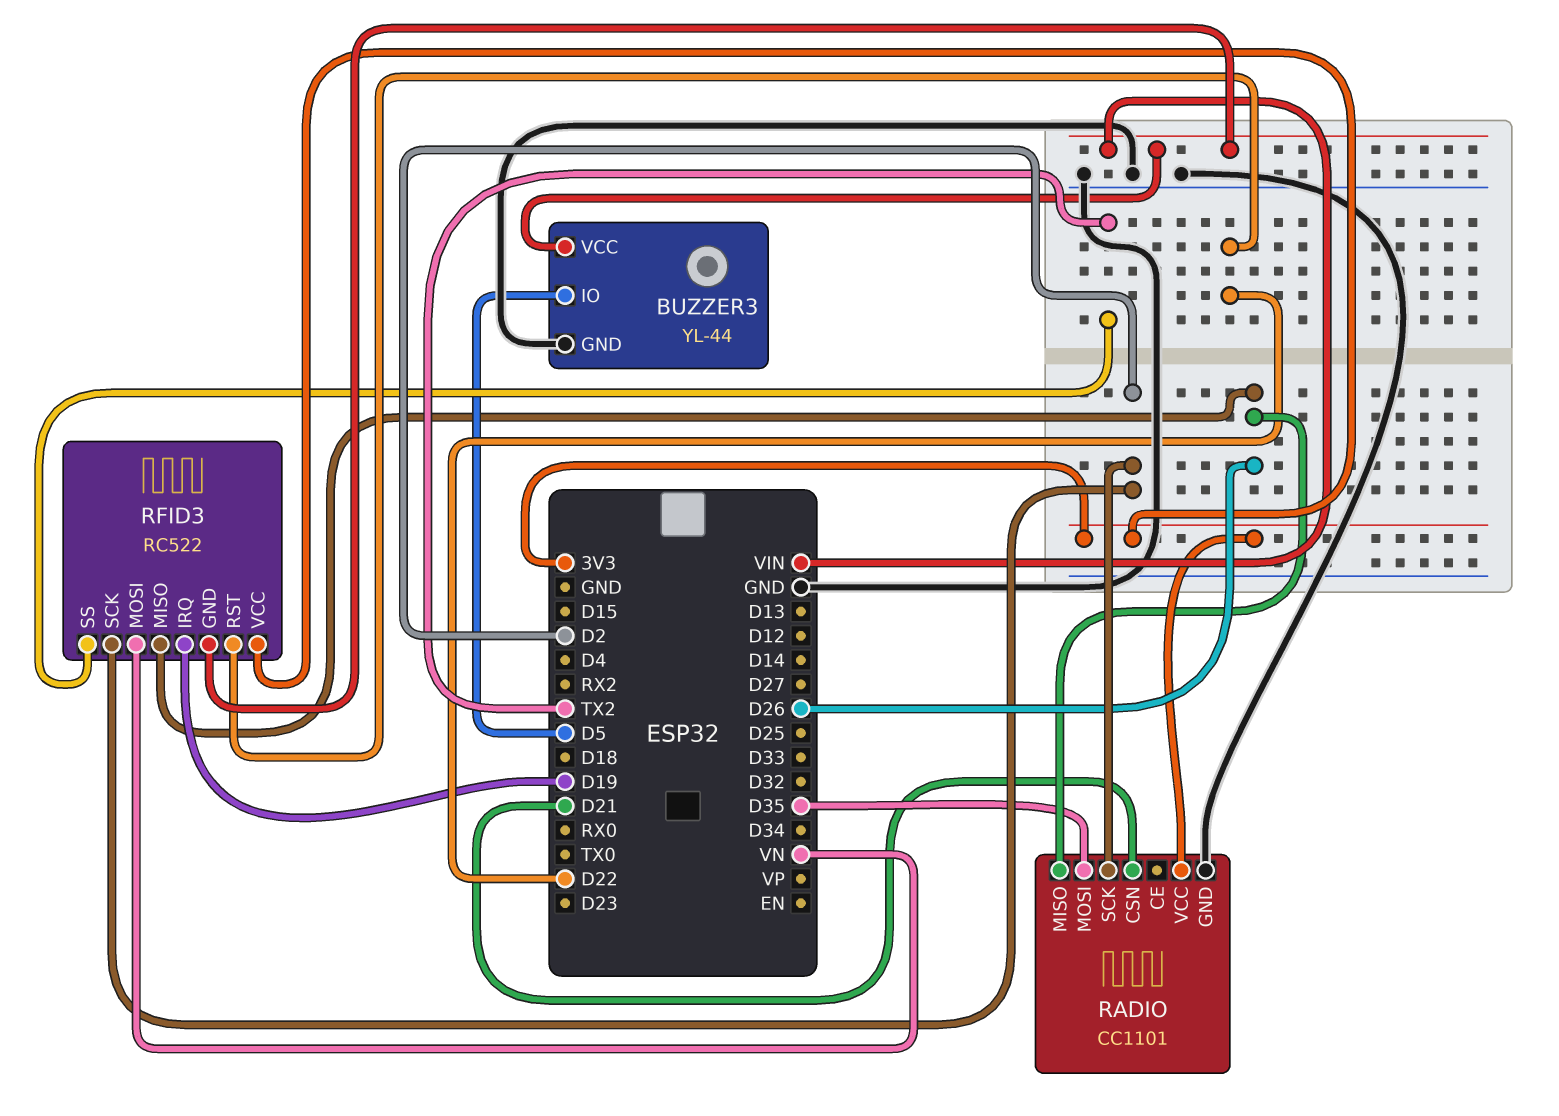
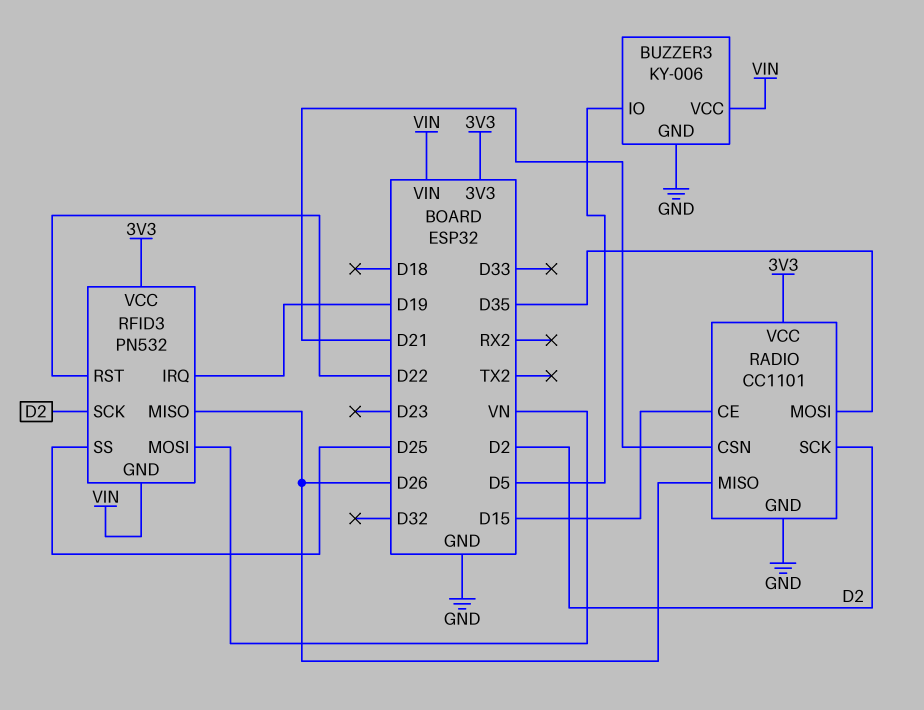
BUZZER3: YL-44 -> KY-006
RADIO pin CE: none -> D15
RFID3: RC522 -> PN532
RFID3 pin SS: TX2 -> D25

